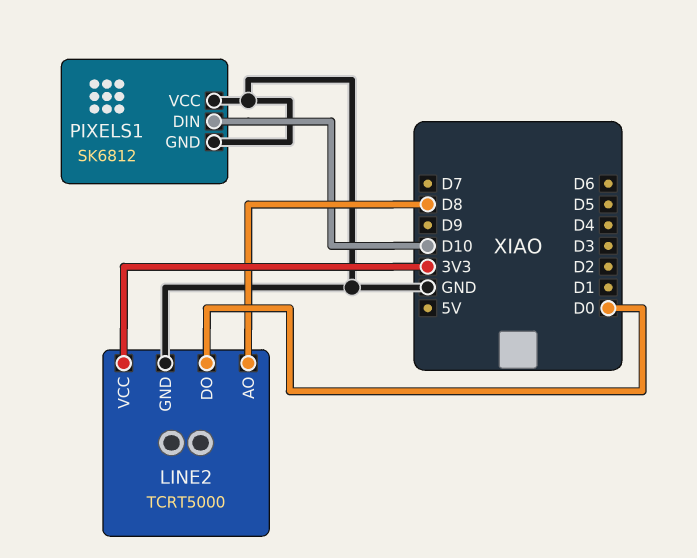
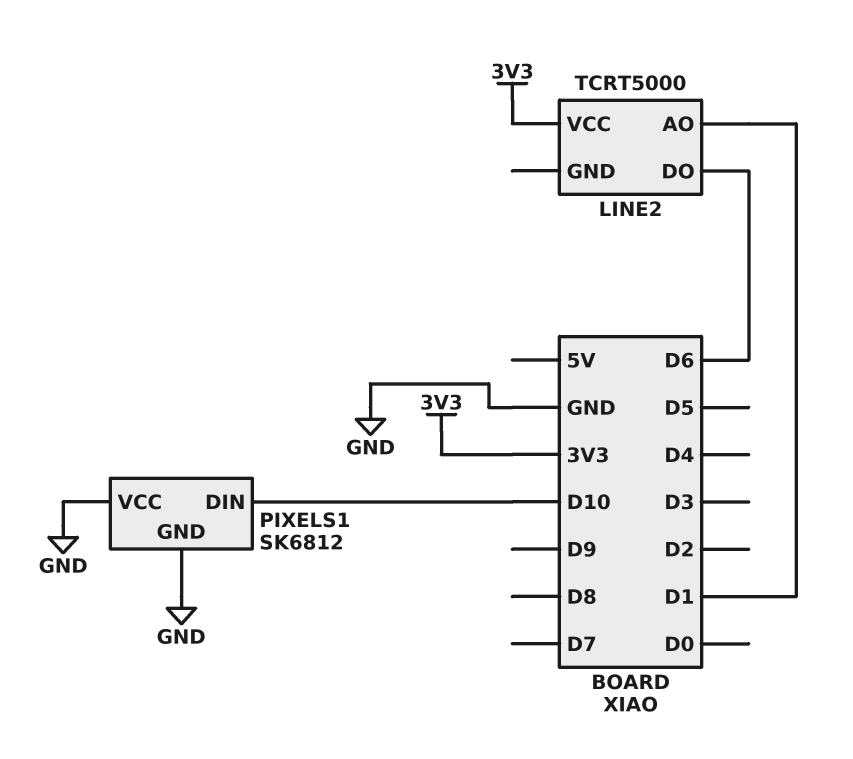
LINE2 pin AO: D8 -> D1
LINE2 pin DO: D0 -> D6
LINE2 pin GND: GND -> none

